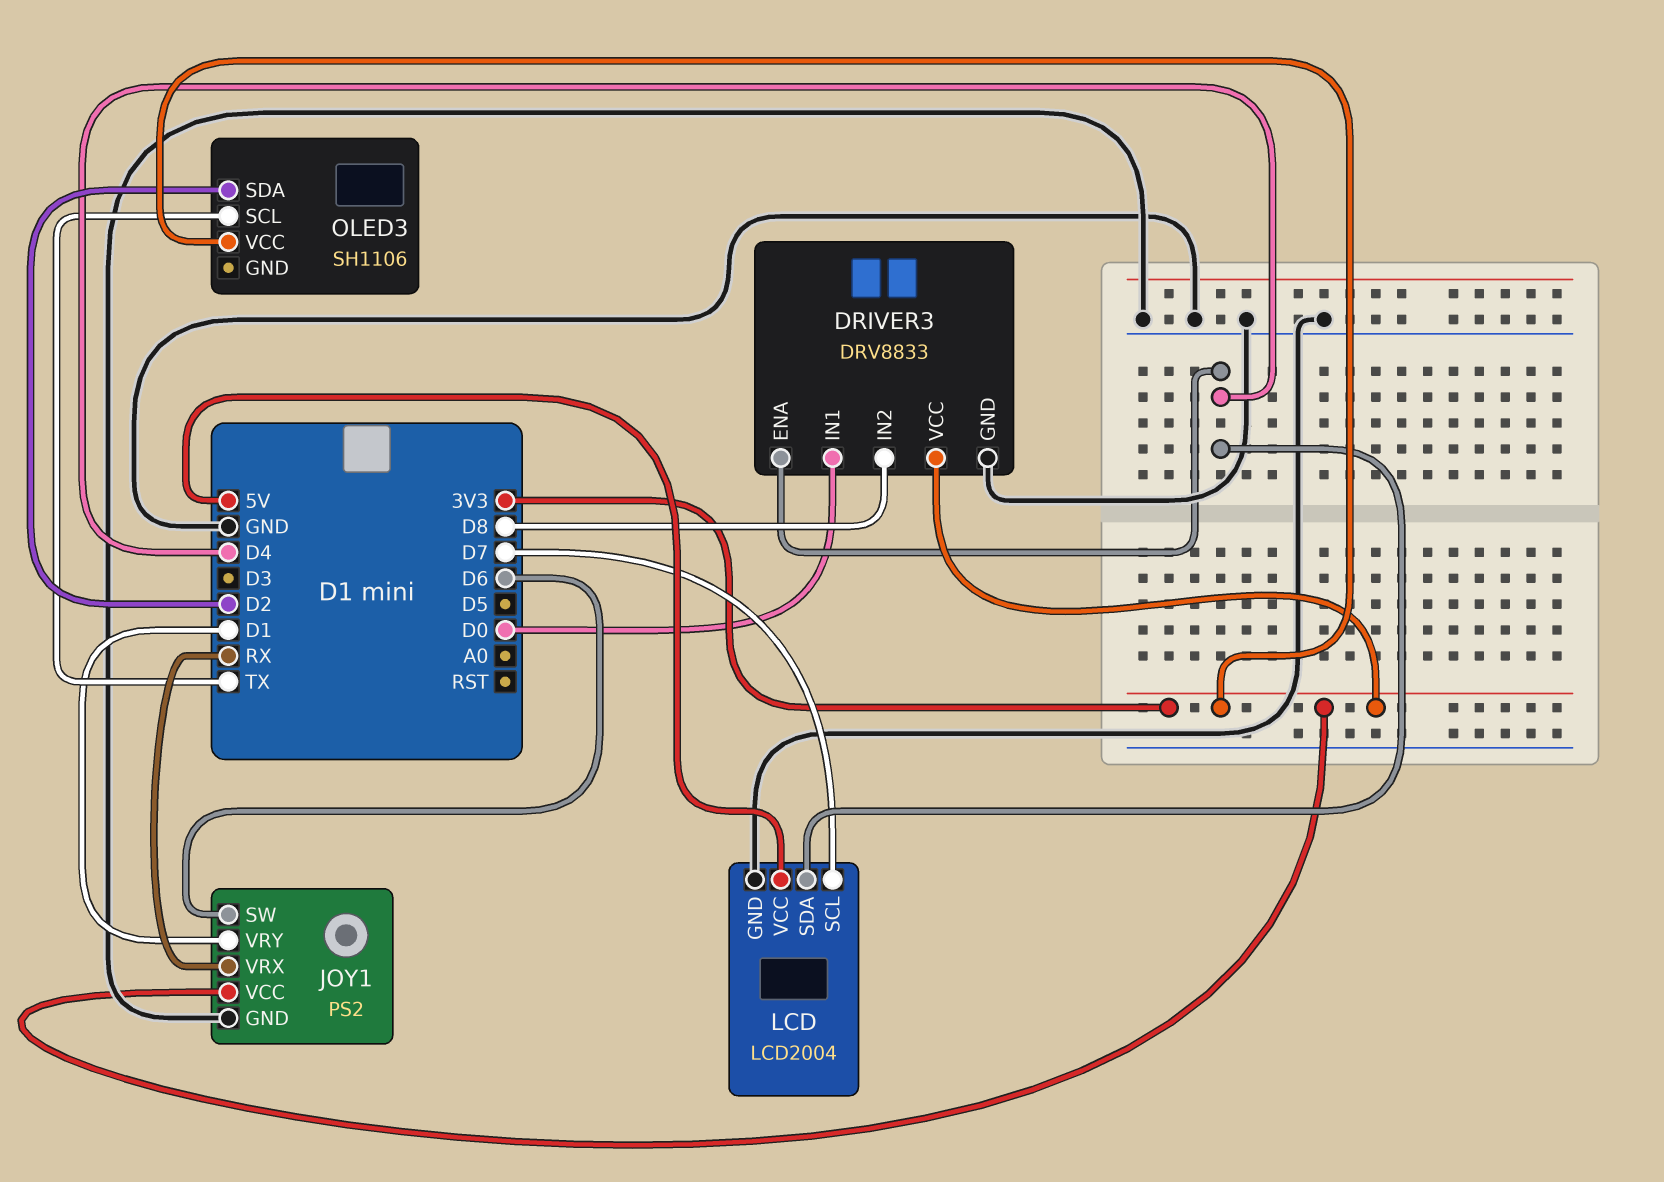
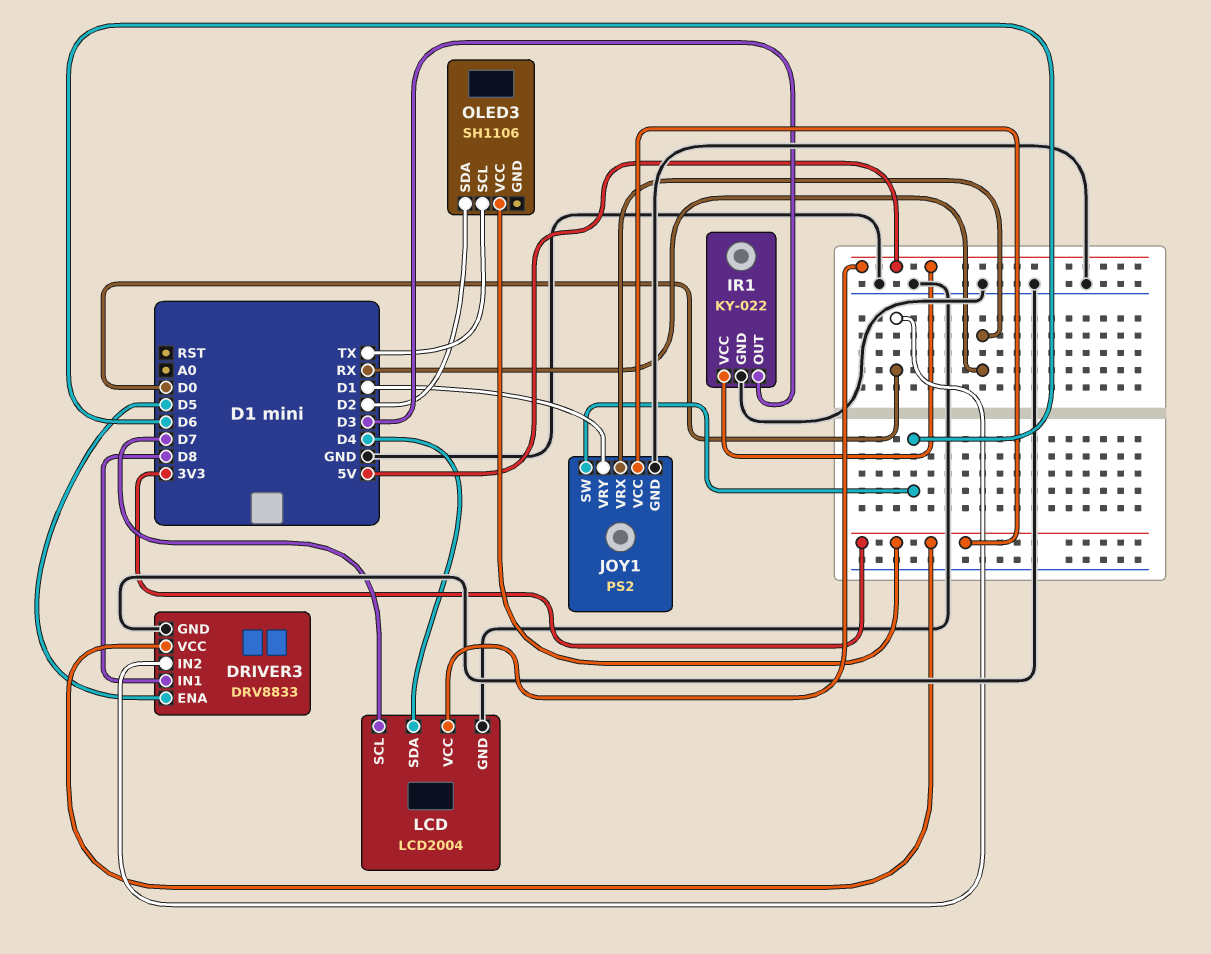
DRIVER3 pin ENA: D4 -> D5
DRIVER3 pin IN1: D0 -> D8
DRIVER3 pin IN2: D8 -> D0
IR1: none -> KY-022
IR1 pin GND: none -> GND
IR1 pin OUT: none -> D3
IR1 pin VCC: none -> 5V

